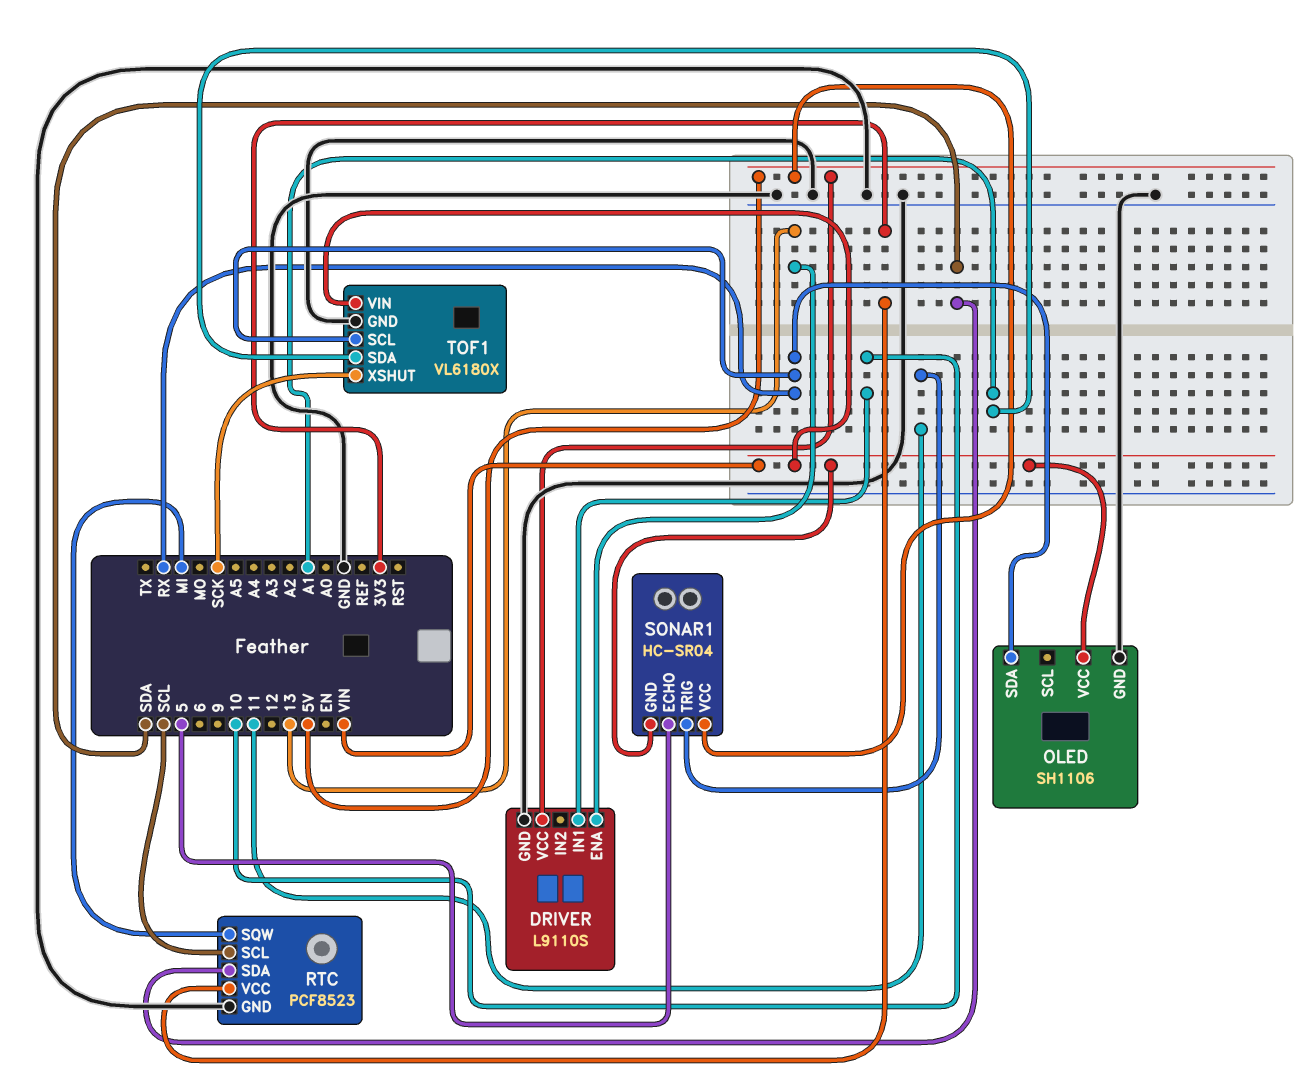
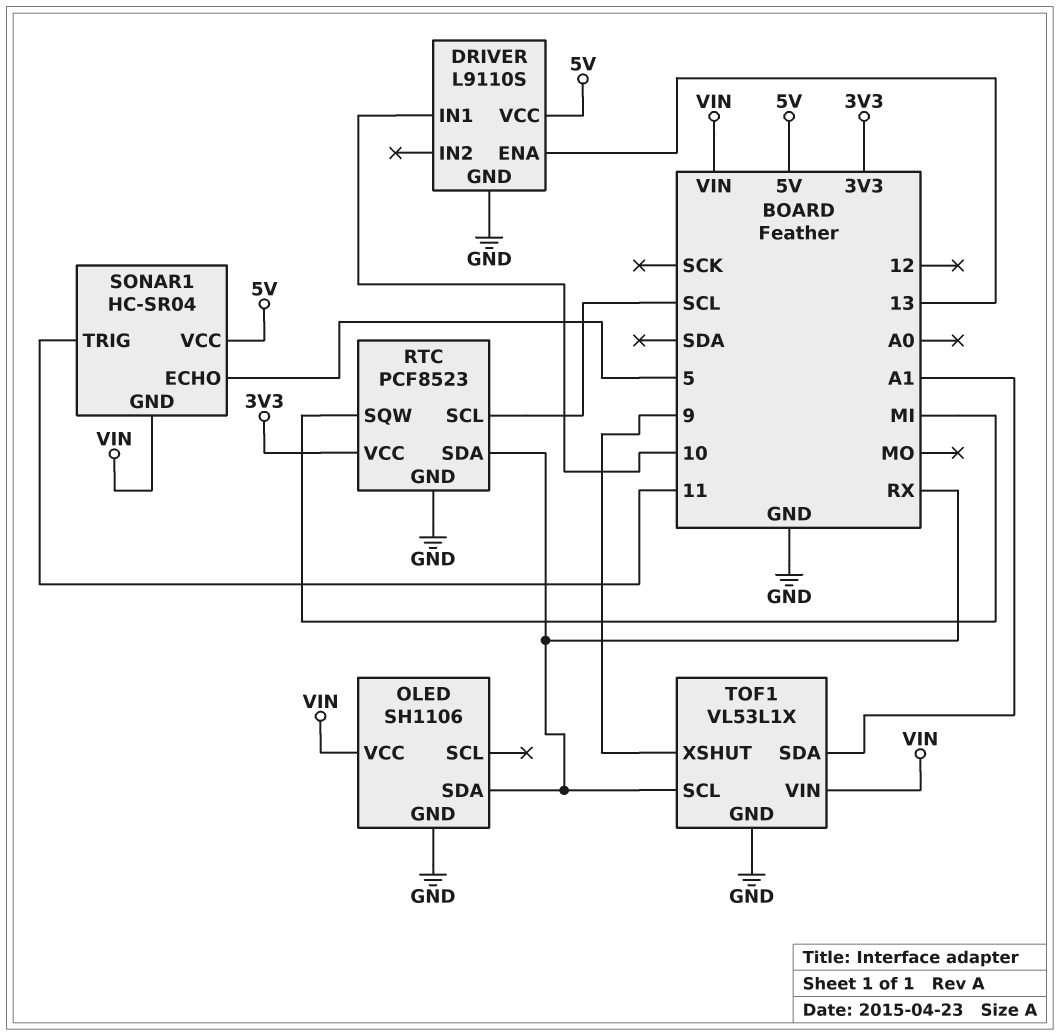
RTC pin SDA: SDA -> RX
TOF1: VL6180X -> VL53L1X
TOF1 pin XSHUT: SCK -> 9

